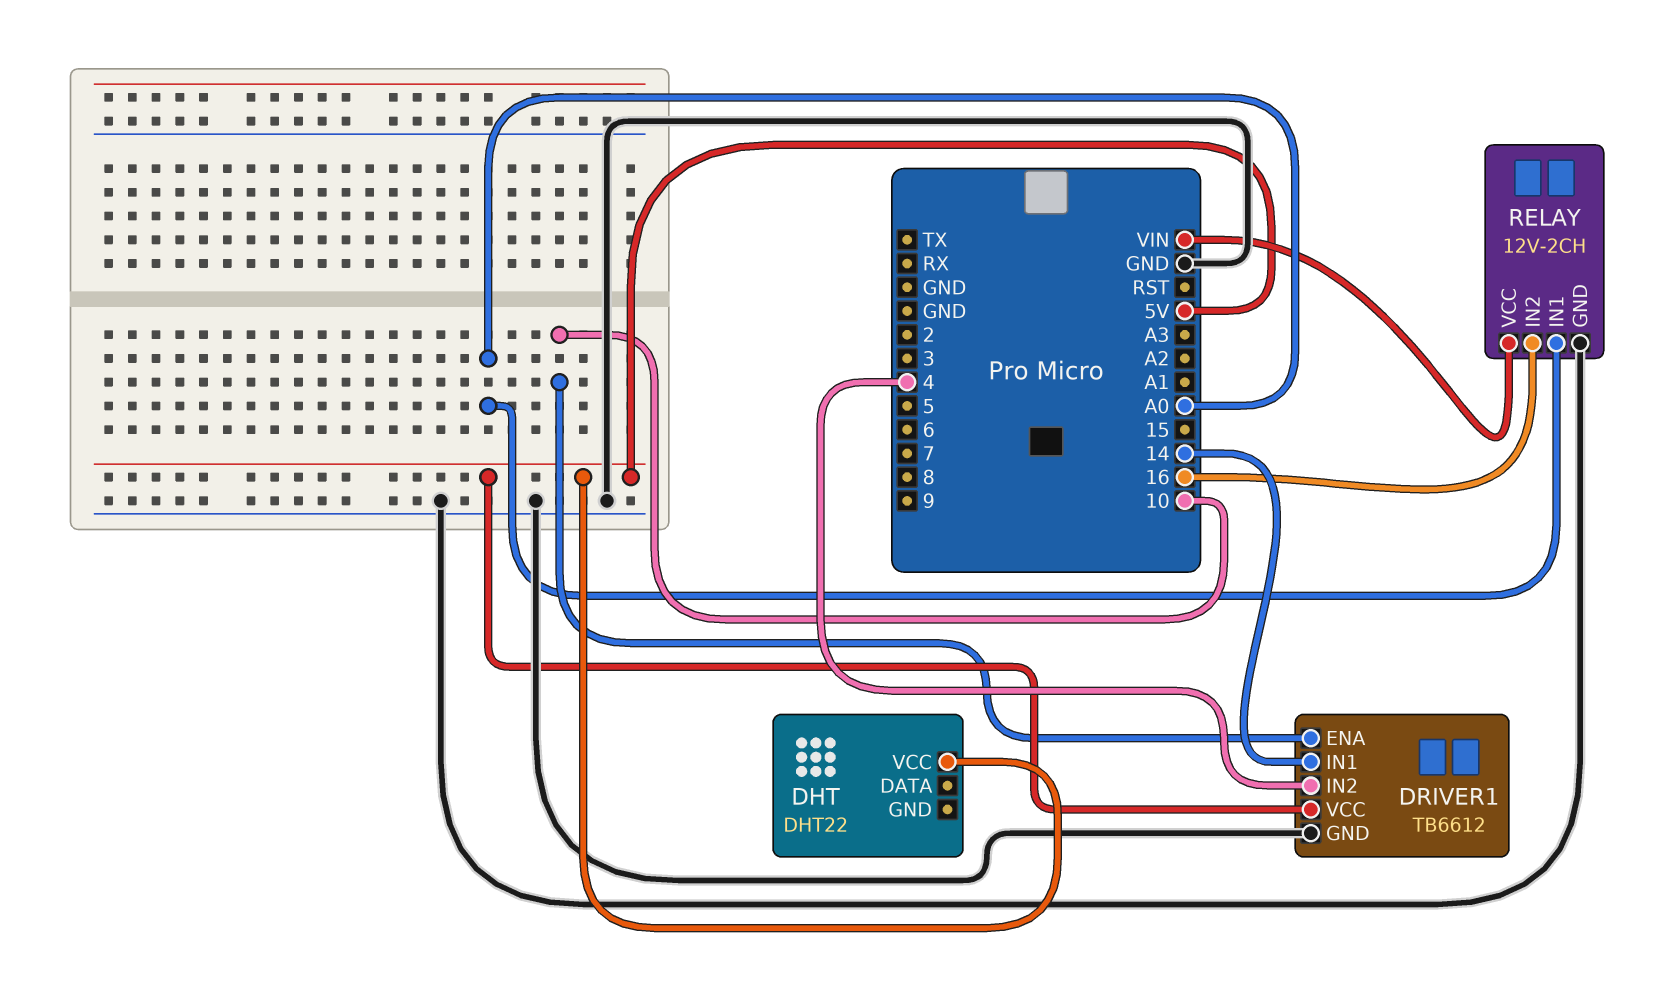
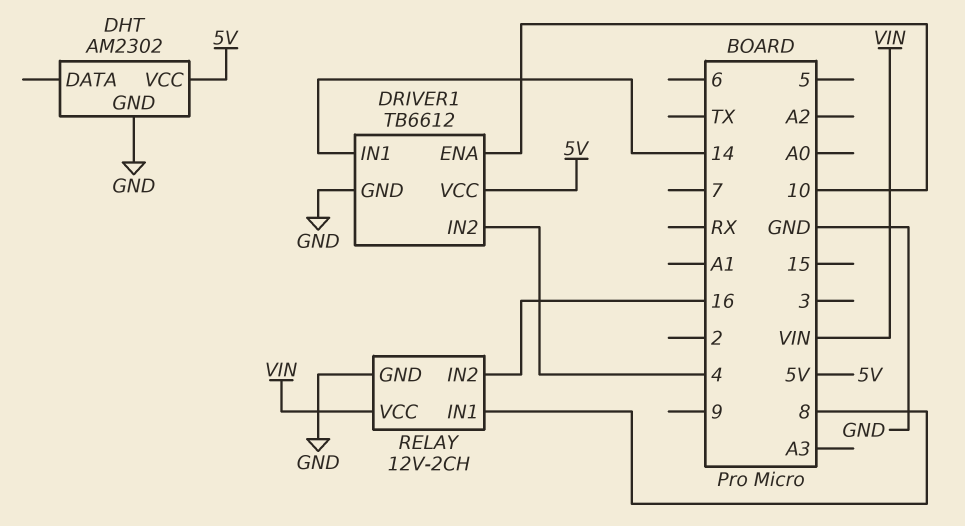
DHT: DHT22 -> AM2302
DHT pin GND: none -> GND
RELAY pin IN1: A0 -> 8

